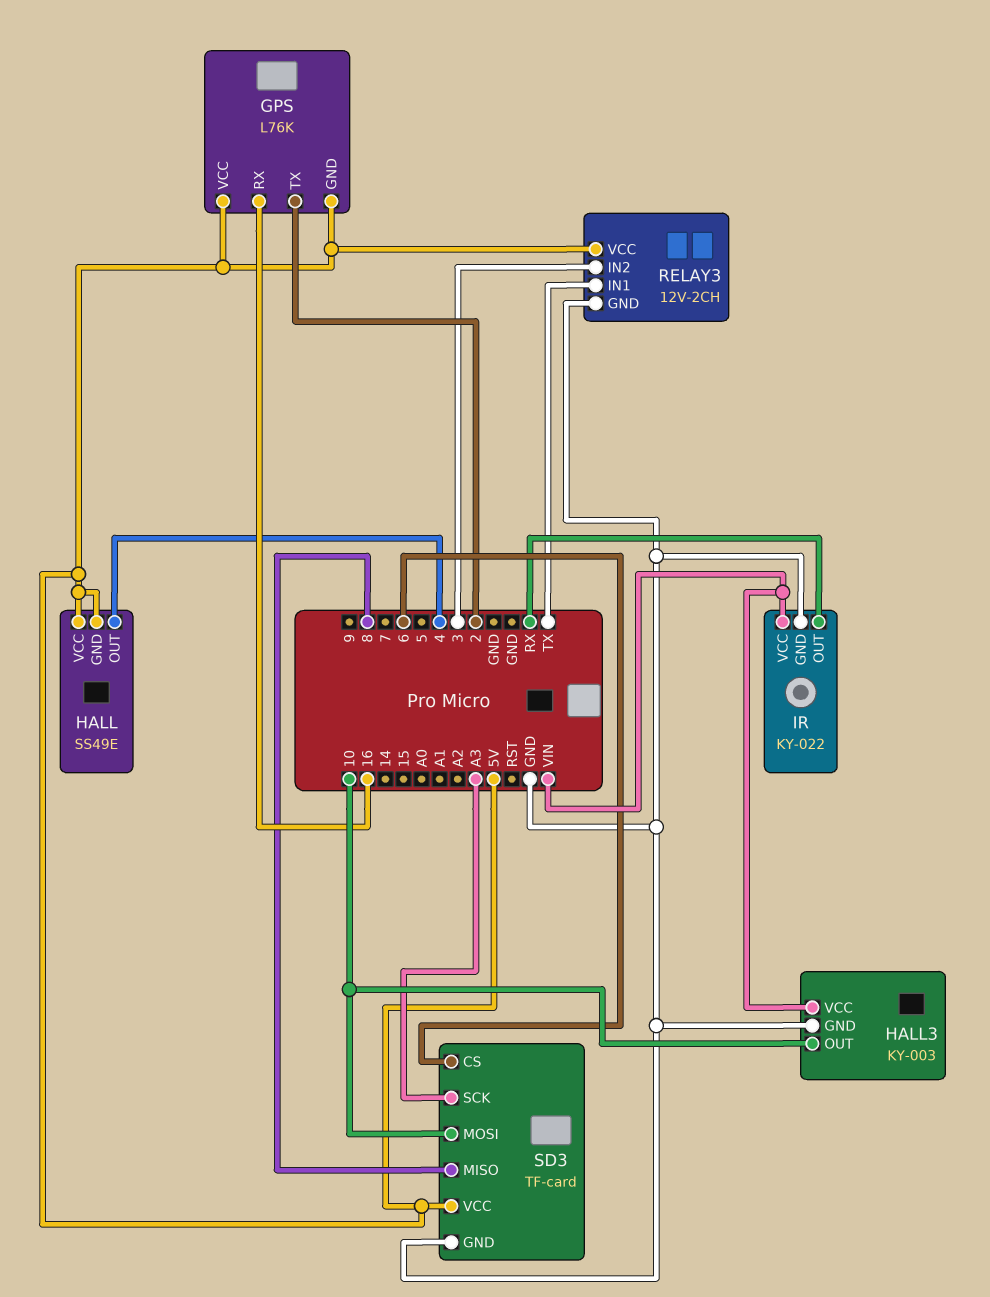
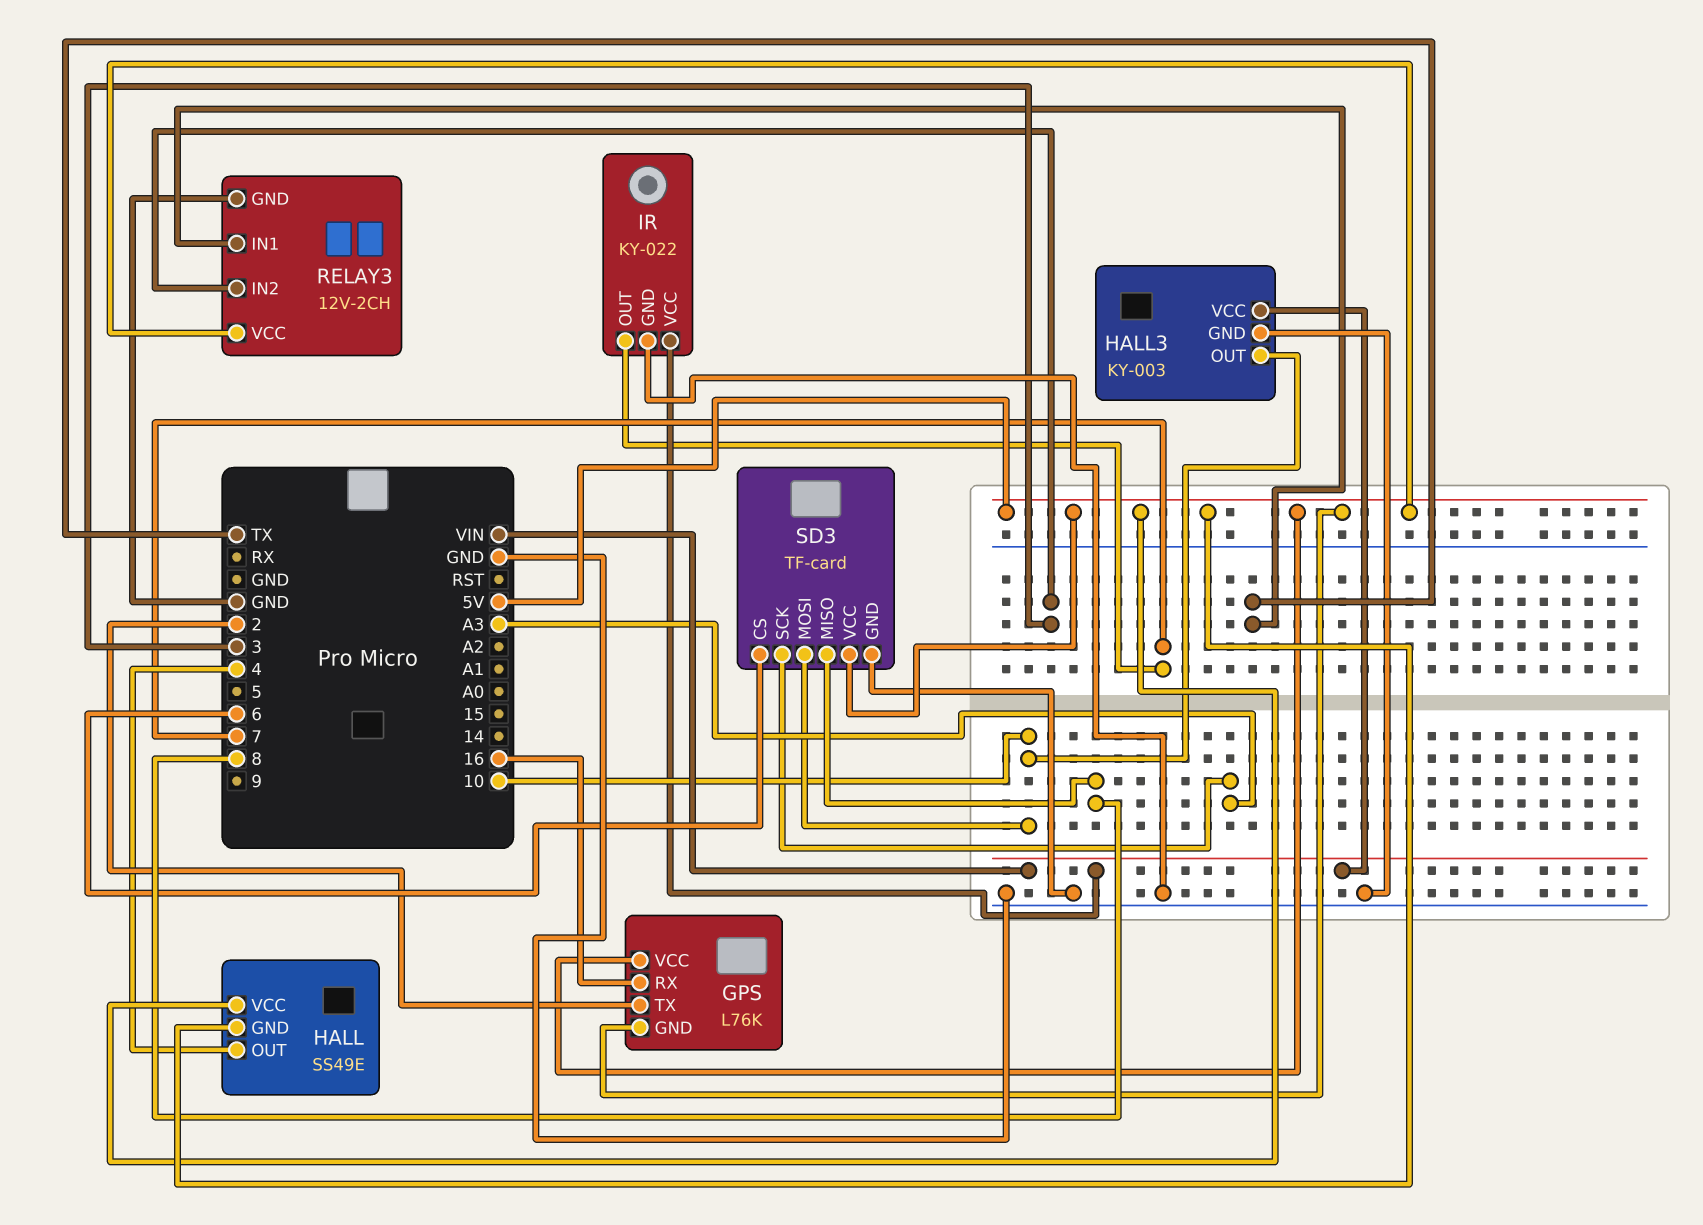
IR pin OUT: RX -> 7

